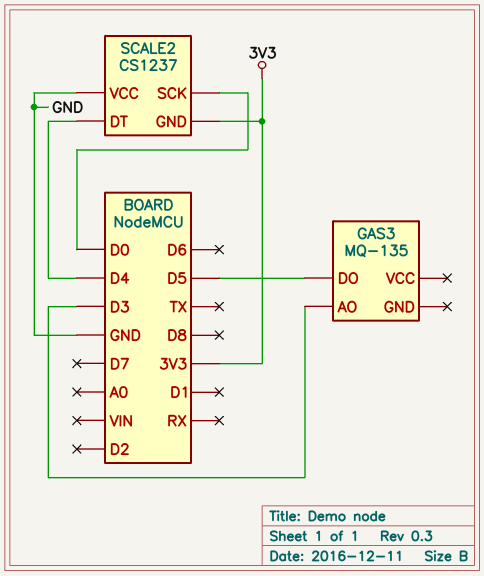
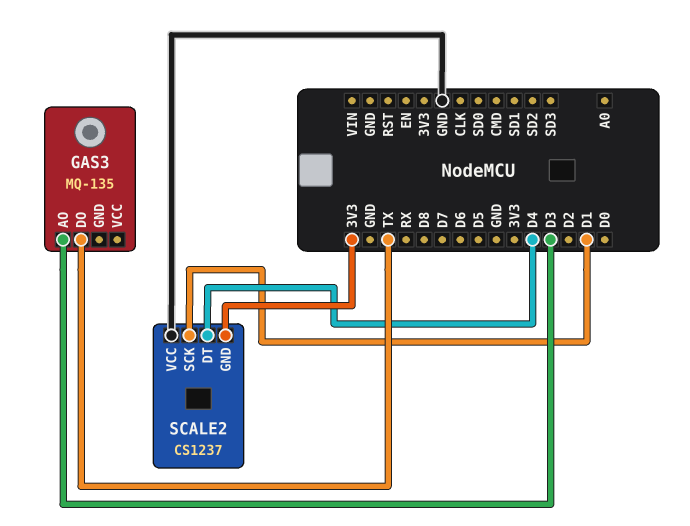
GAS3 pin DO: D5 -> TX
SCALE2 pin SCK: D0 -> D1

